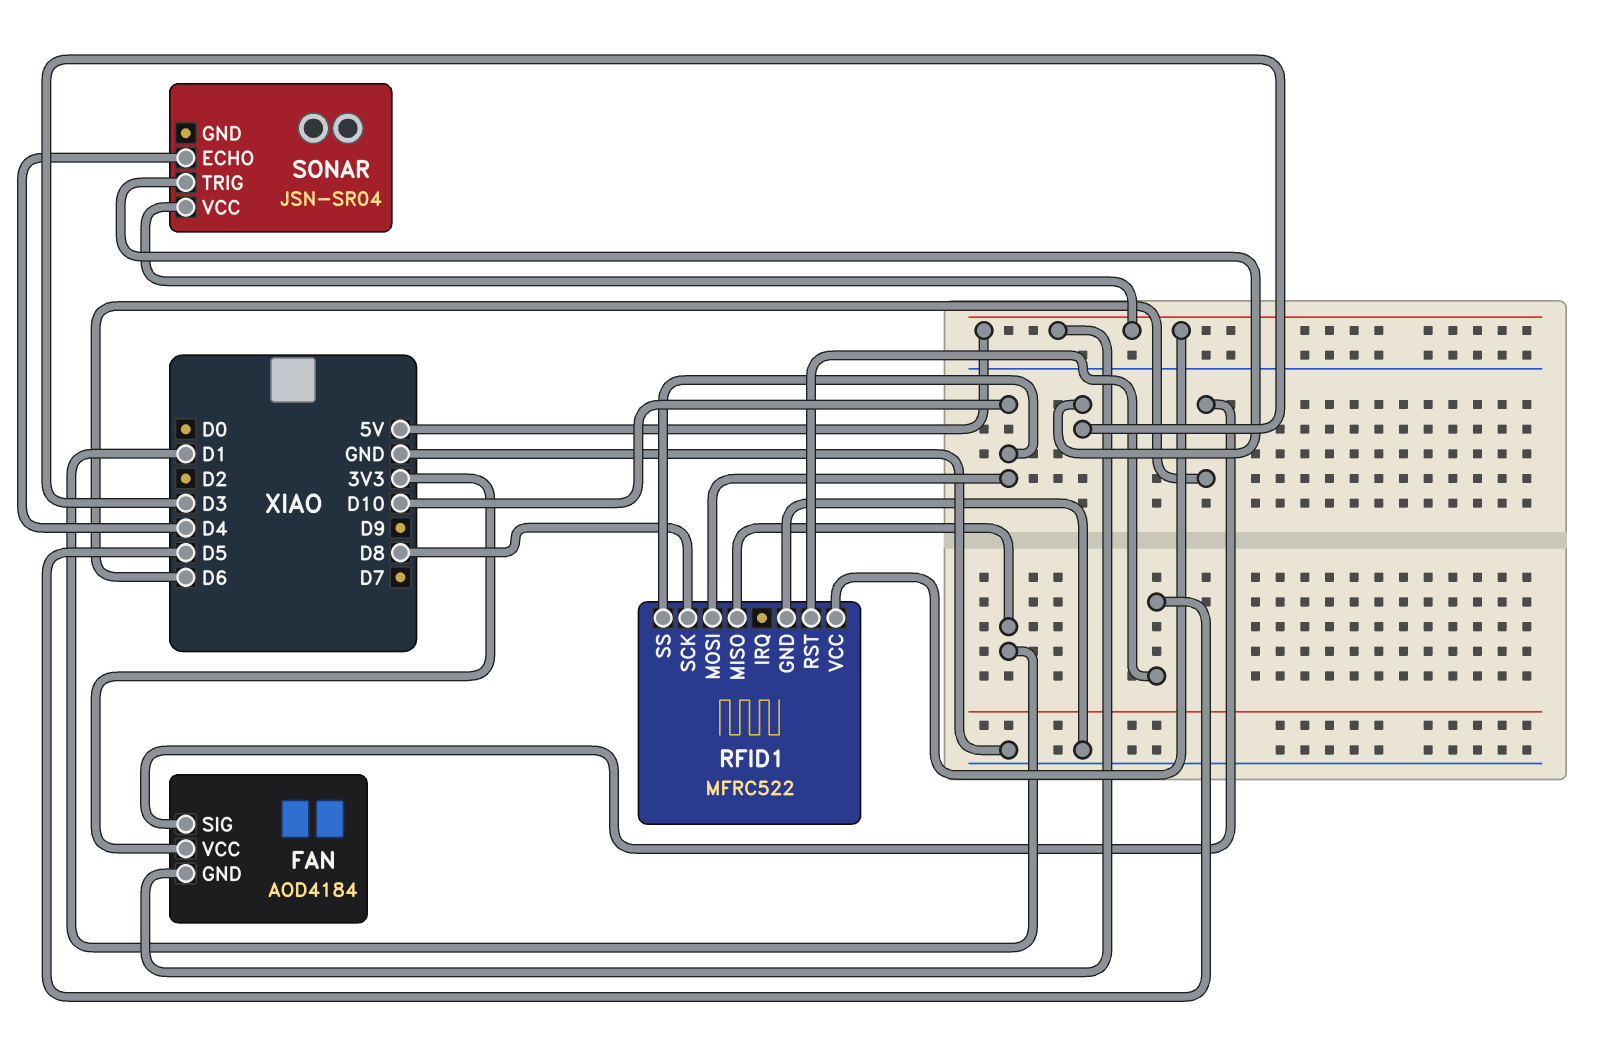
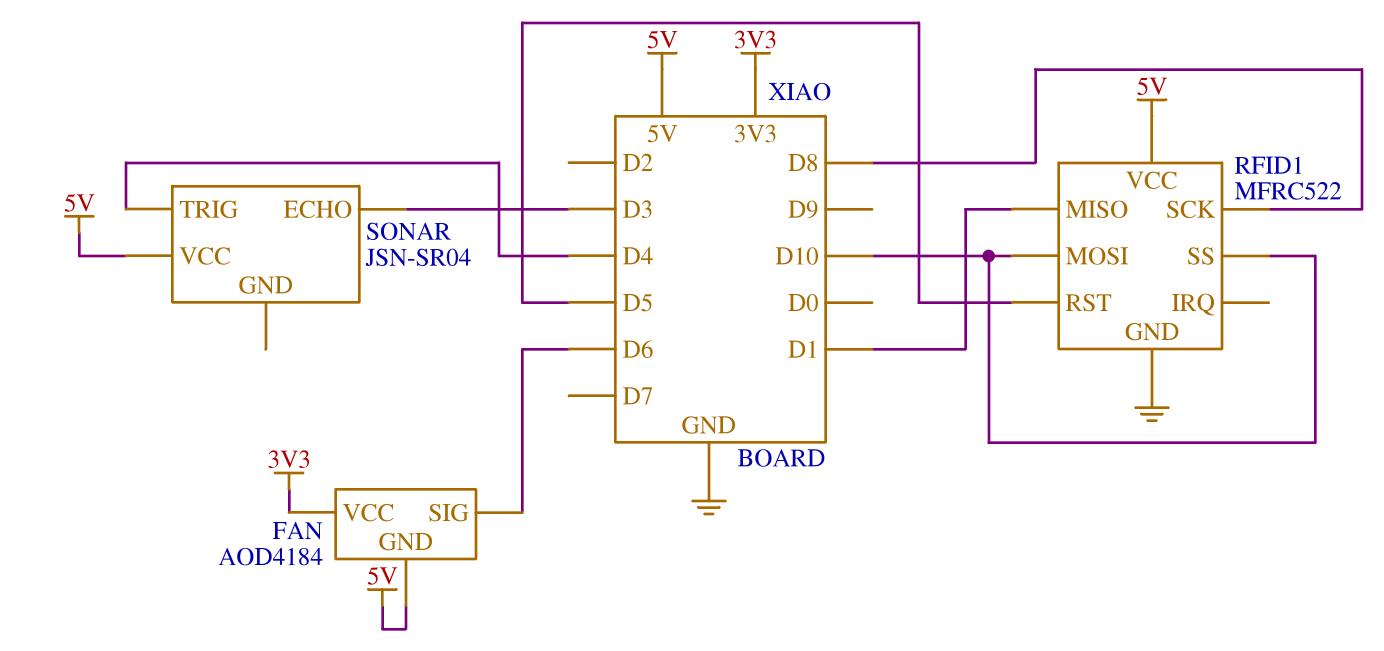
SONAR pin ECHO: D4 -> D3
SONAR pin TRIG: D3 -> D4

